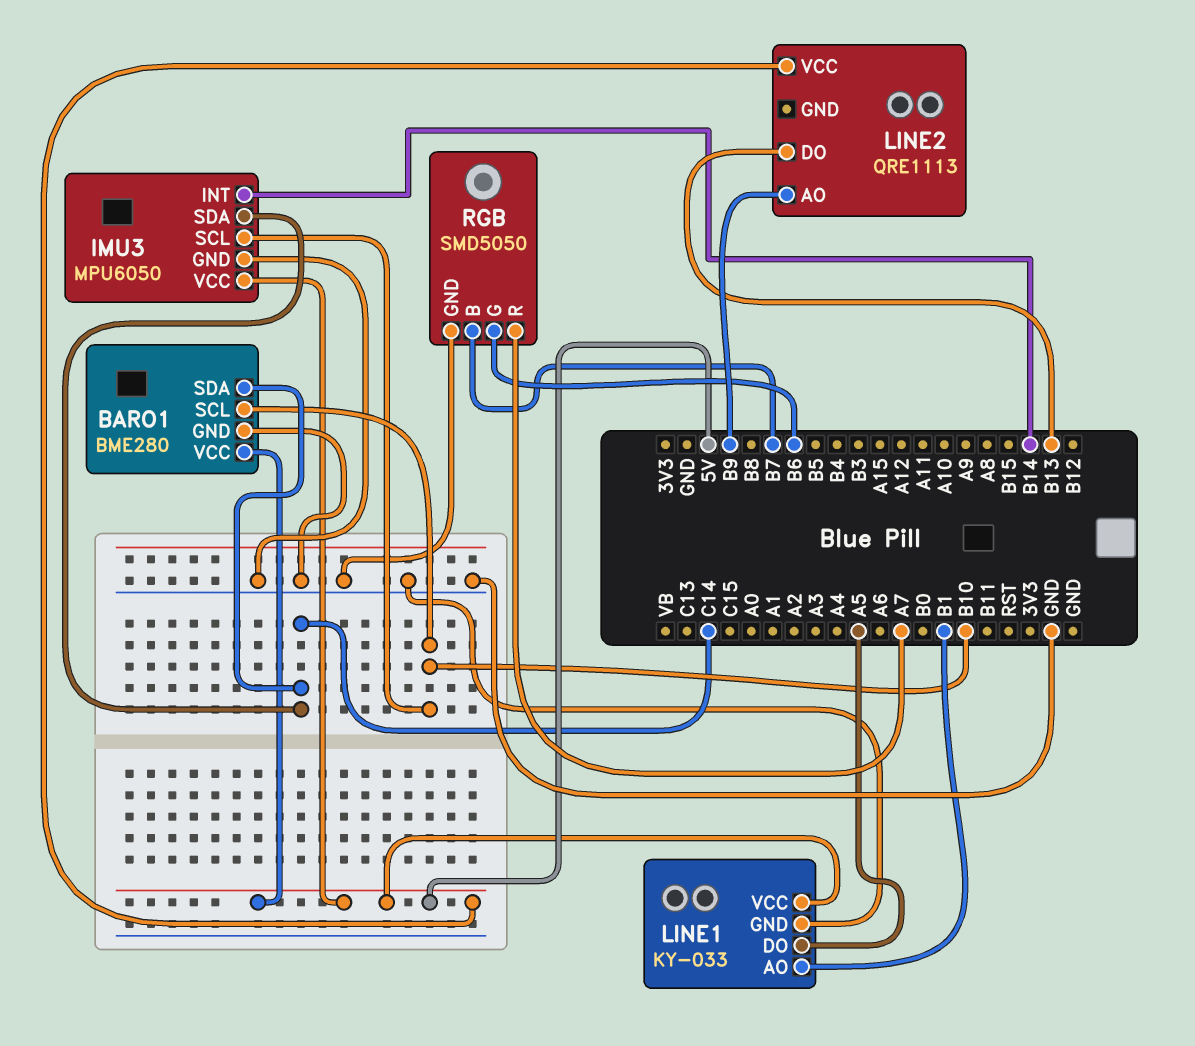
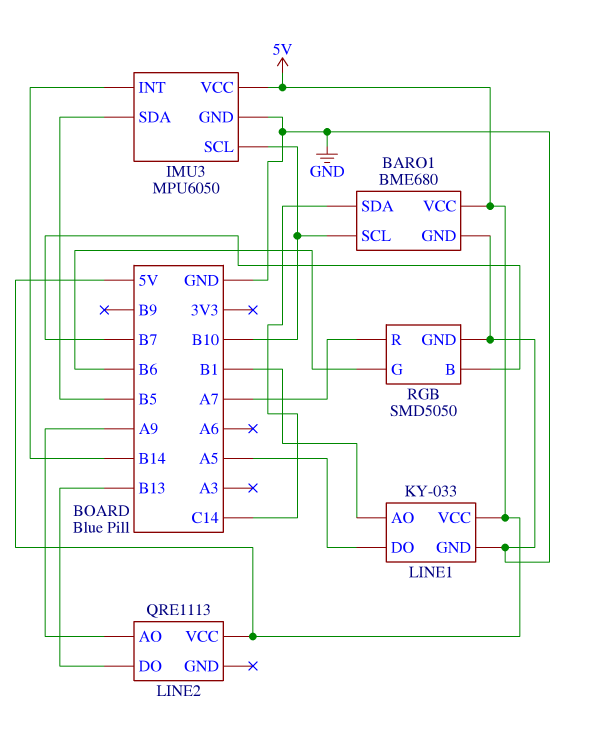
BARO1: BME280 -> BME680
IMU3 pin SDA: C14 -> B5
LINE2 pin AO: B9 -> A9

